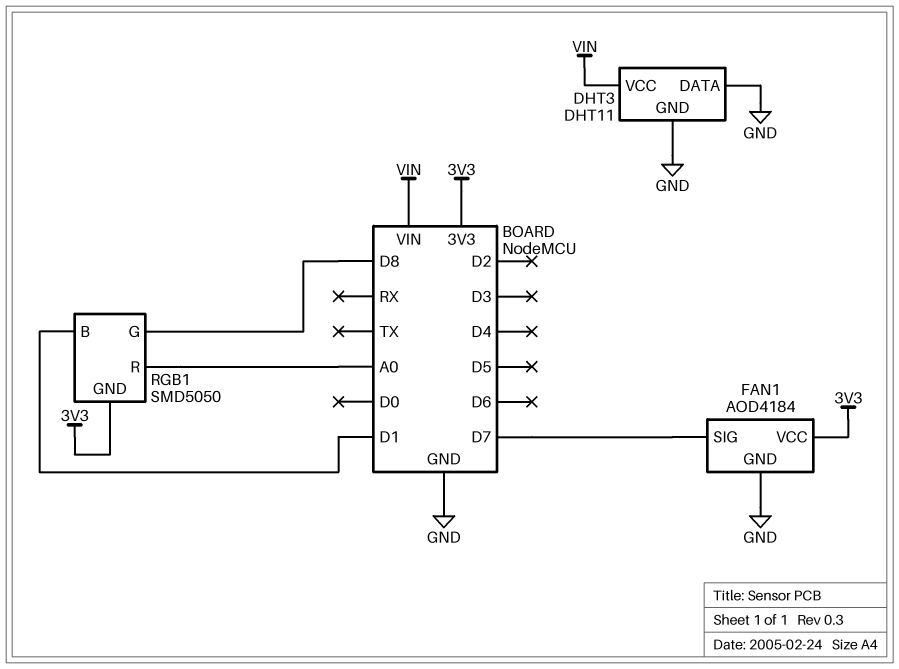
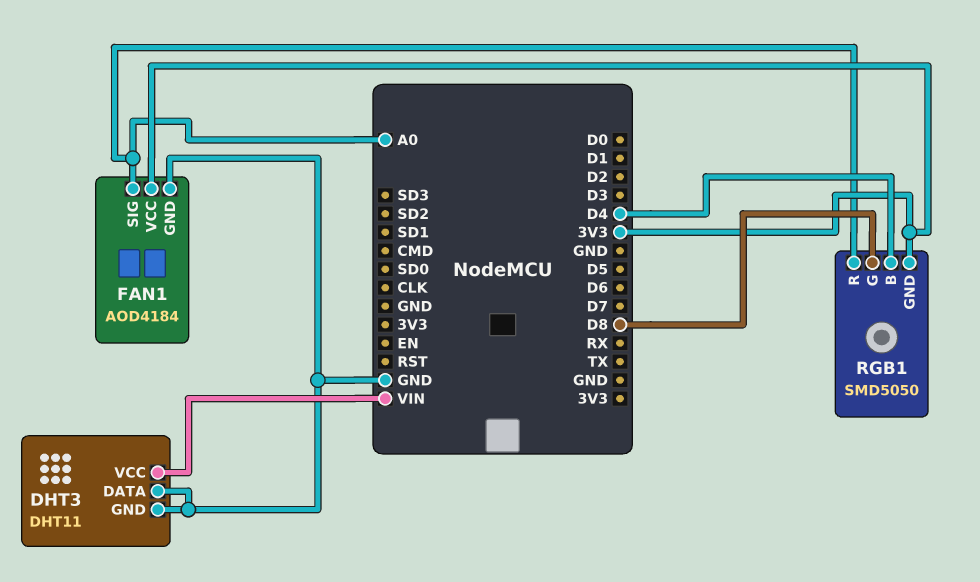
FAN1 pin SIG: D7 -> A0
RGB1 pin B: D1 -> D4

